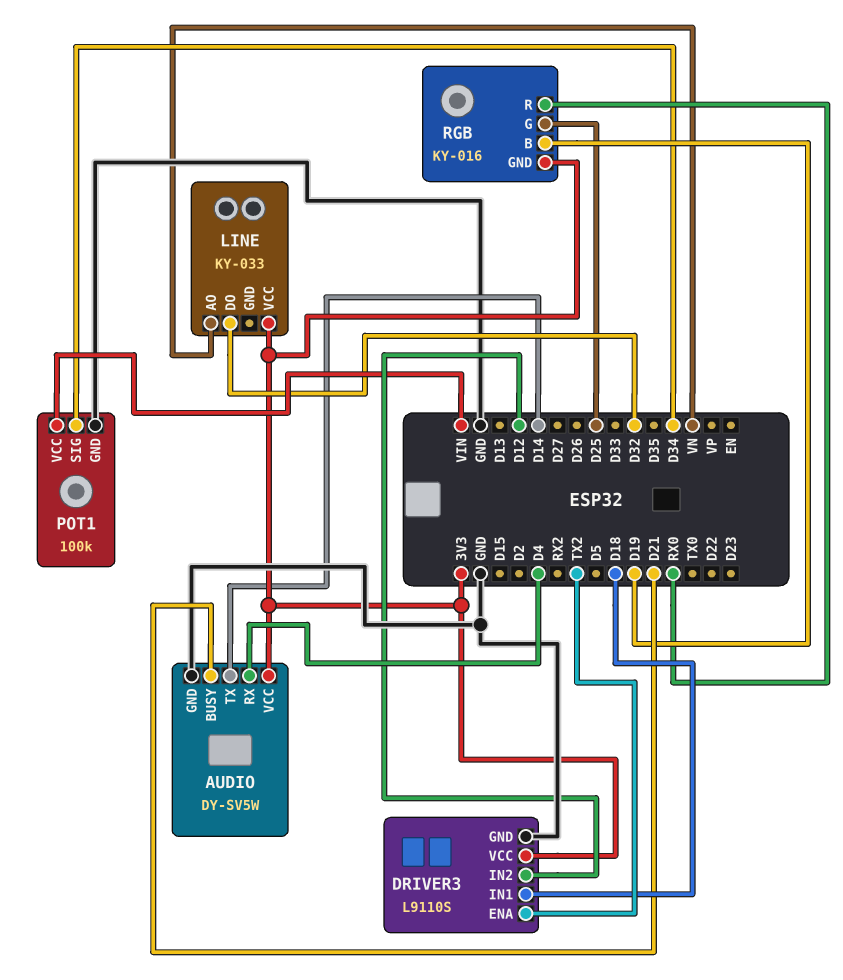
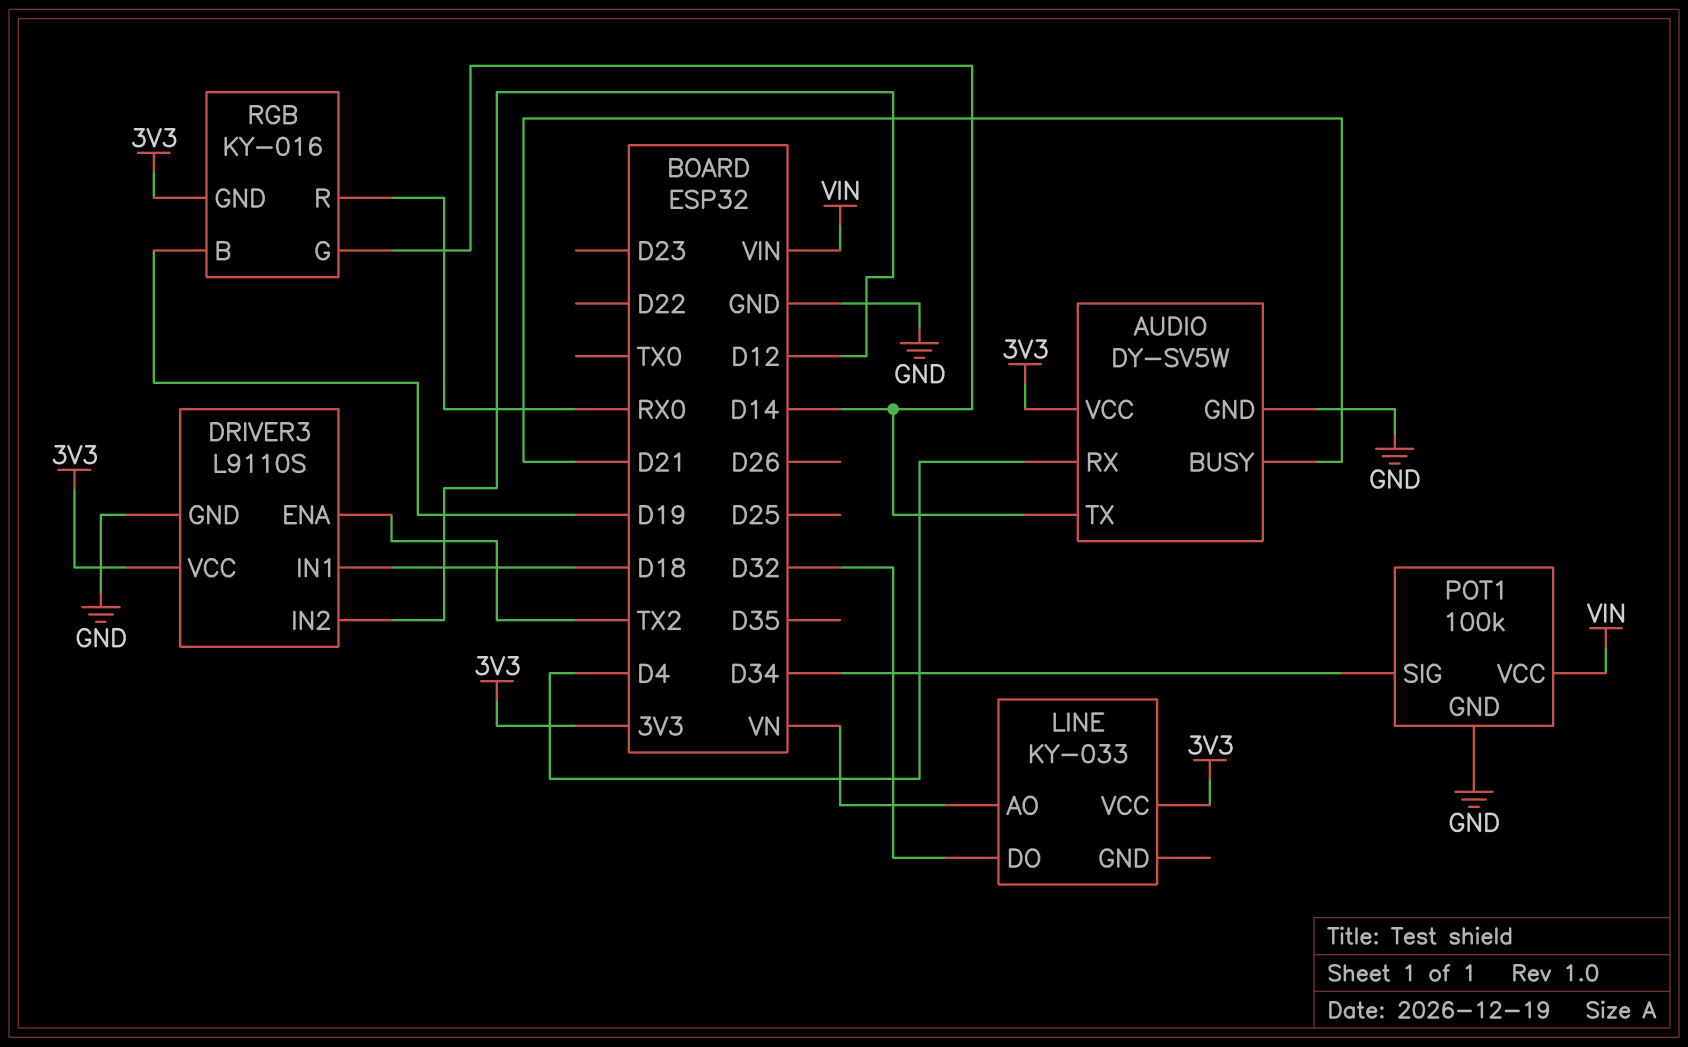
RGB pin G: D25 -> D14

